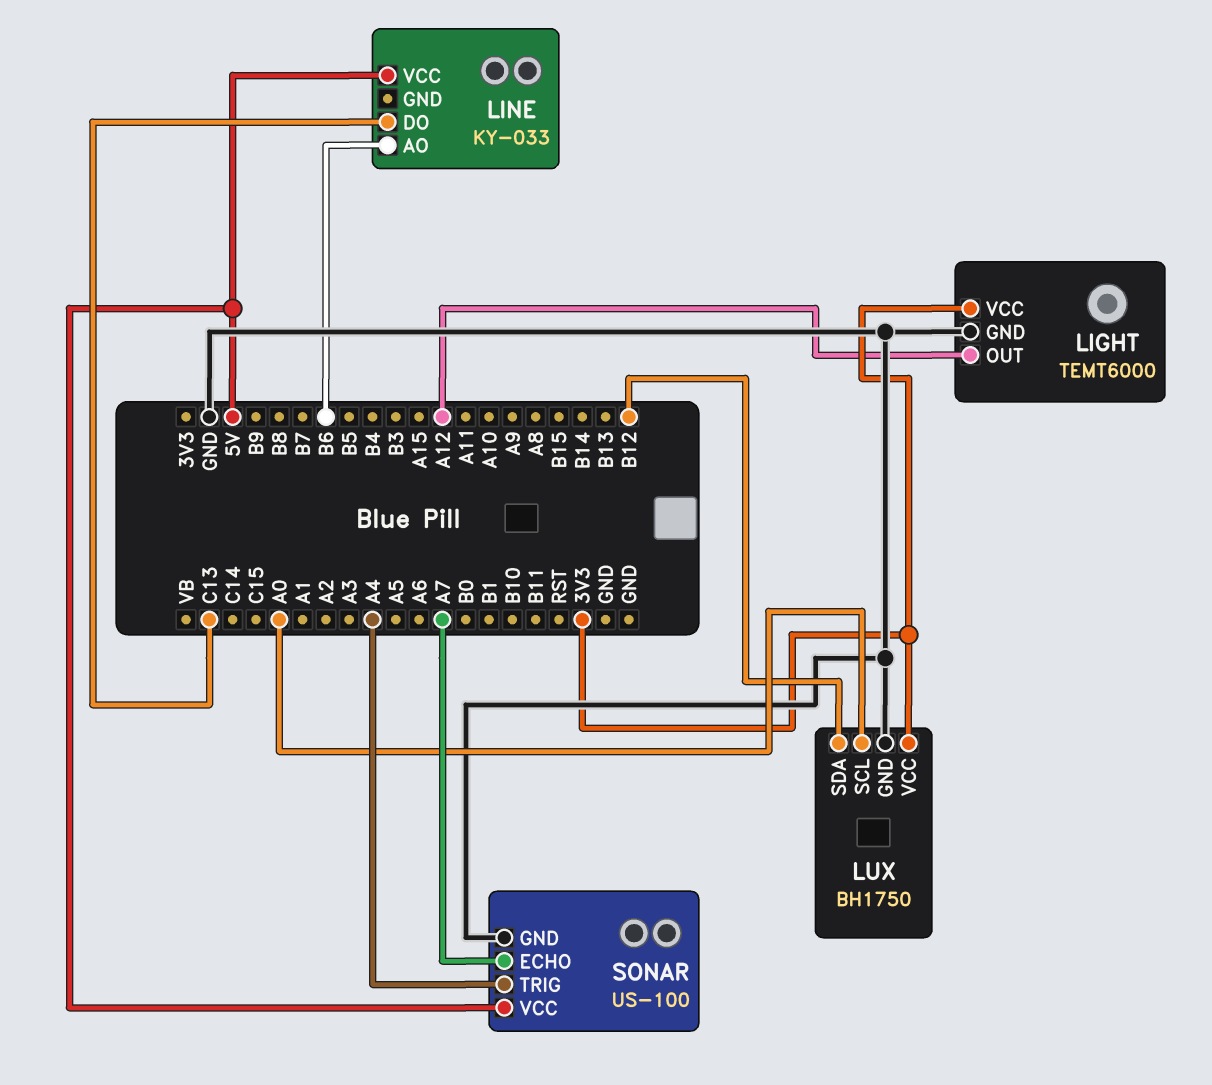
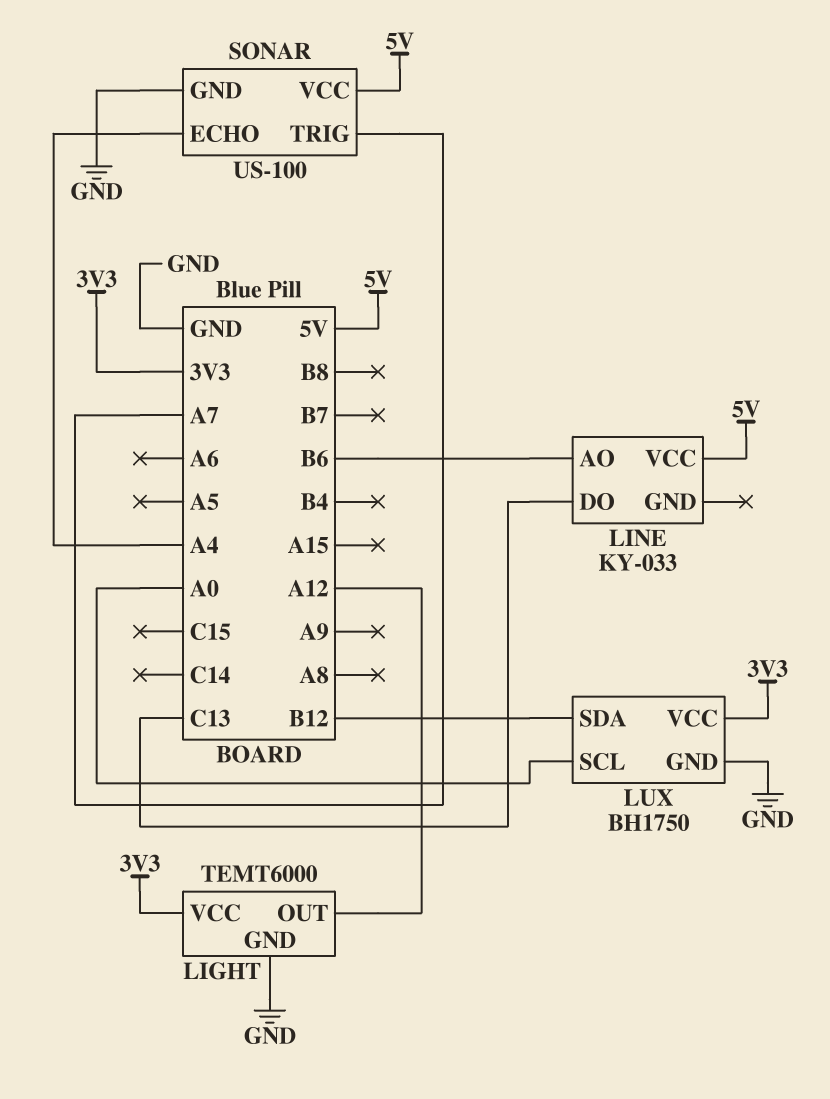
SONAR pin ECHO: A7 -> A4
SONAR pin TRIG: A4 -> A7

